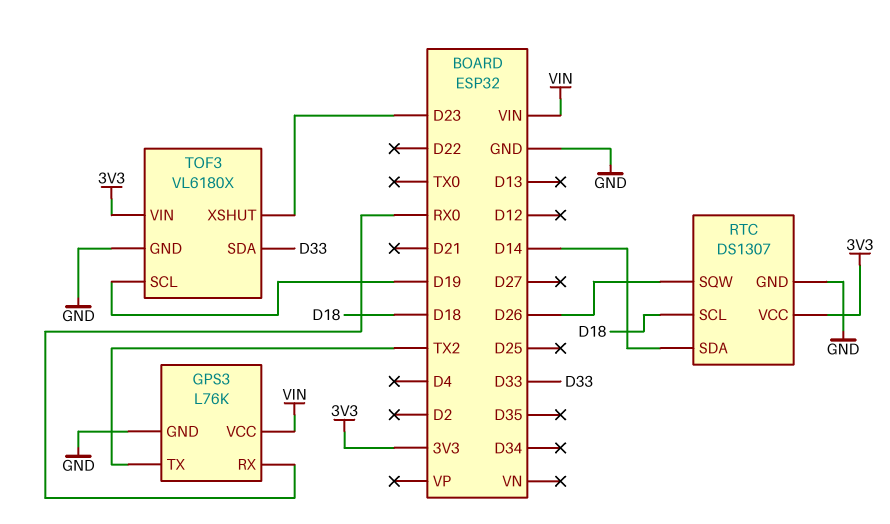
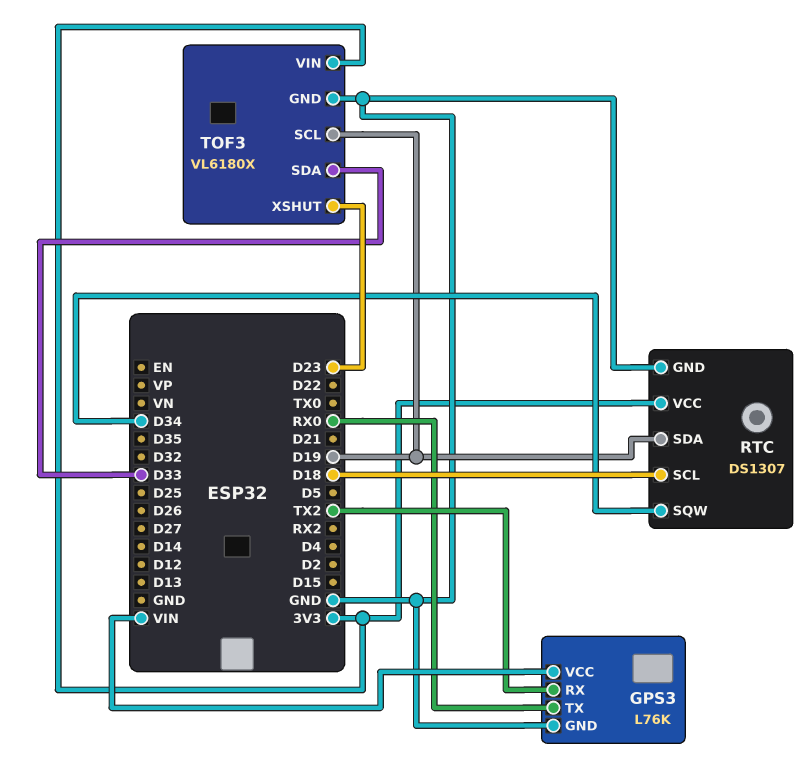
GPS3 pin RX: RX0 -> TX2
GPS3 pin TX: TX2 -> RX0
RTC pin SDA: D14 -> D19
RTC pin SQW: D26 -> D34

